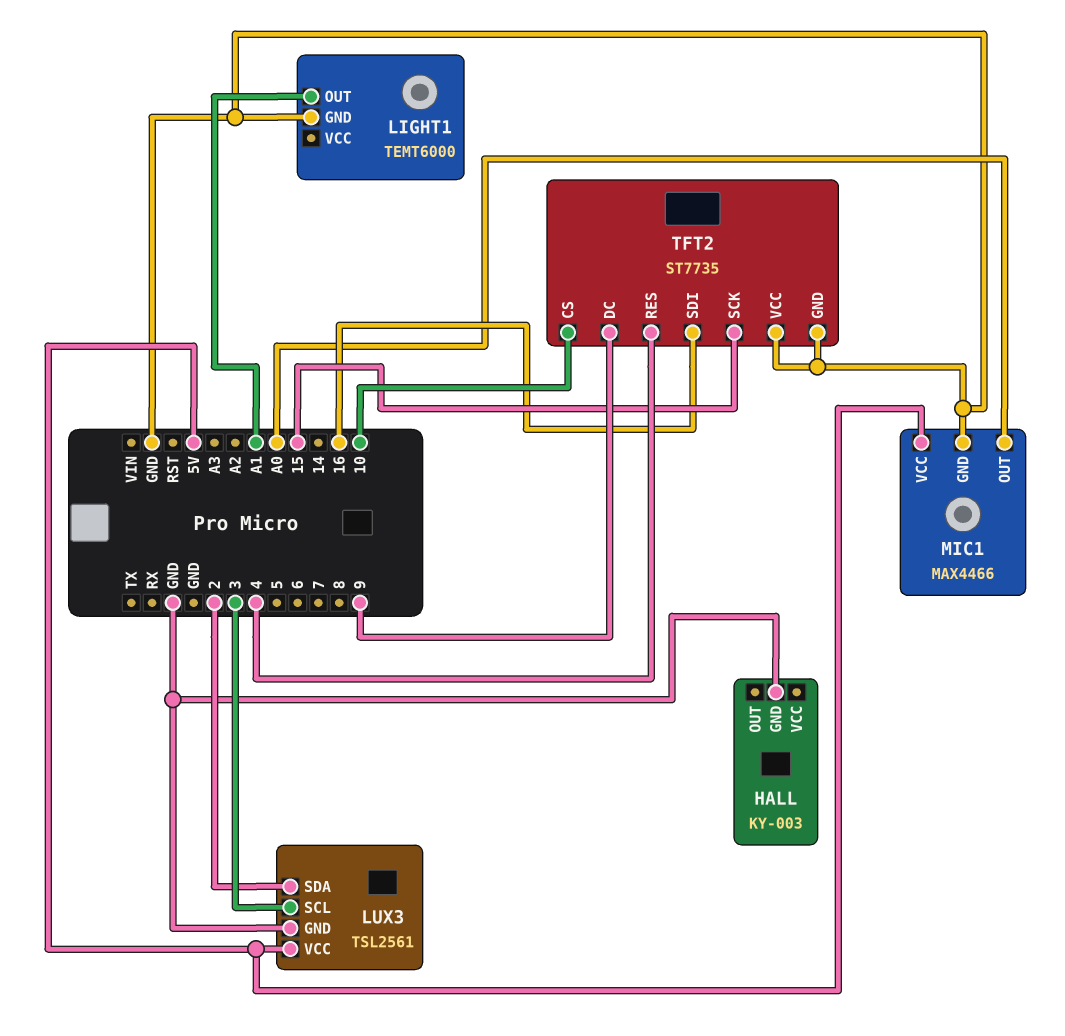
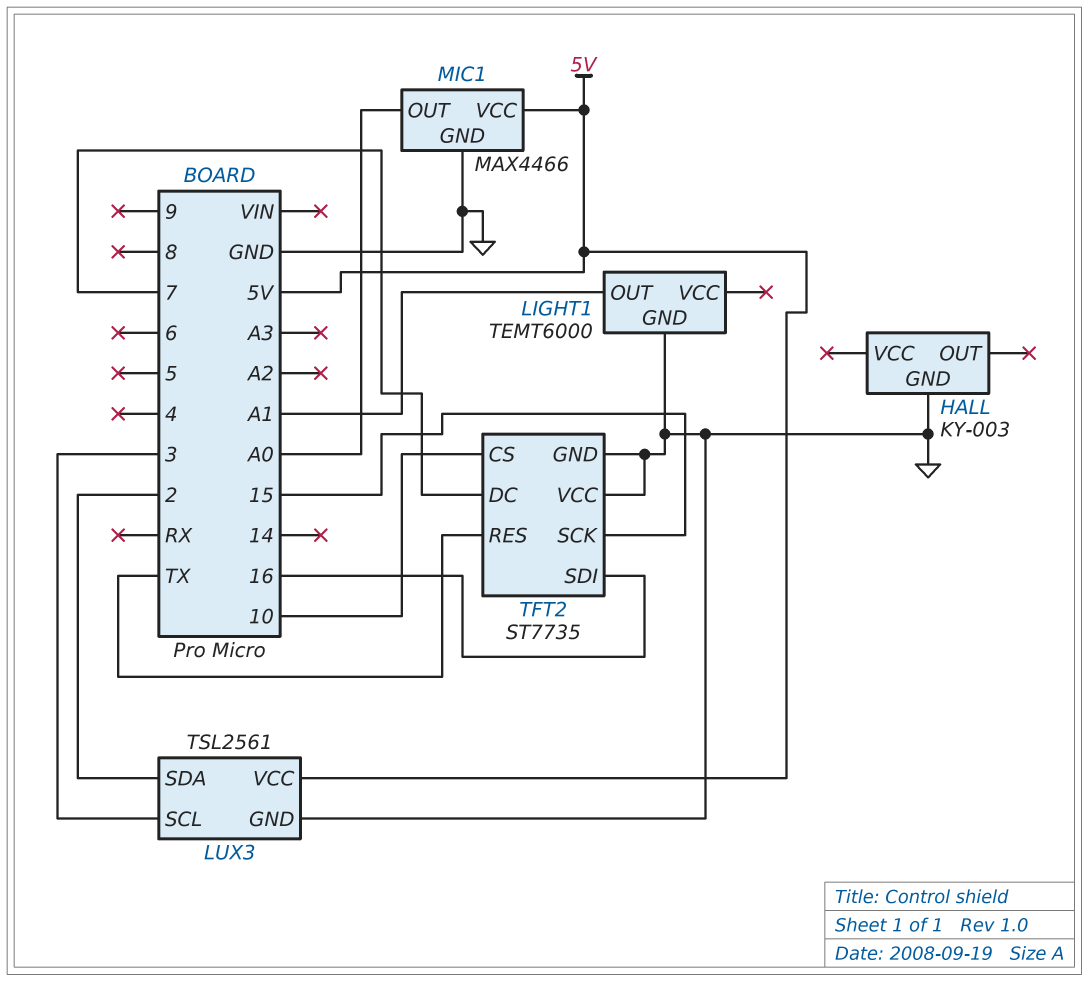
TFT2 pin DC: 9 -> 7
TFT2 pin RES: 4 -> TX

